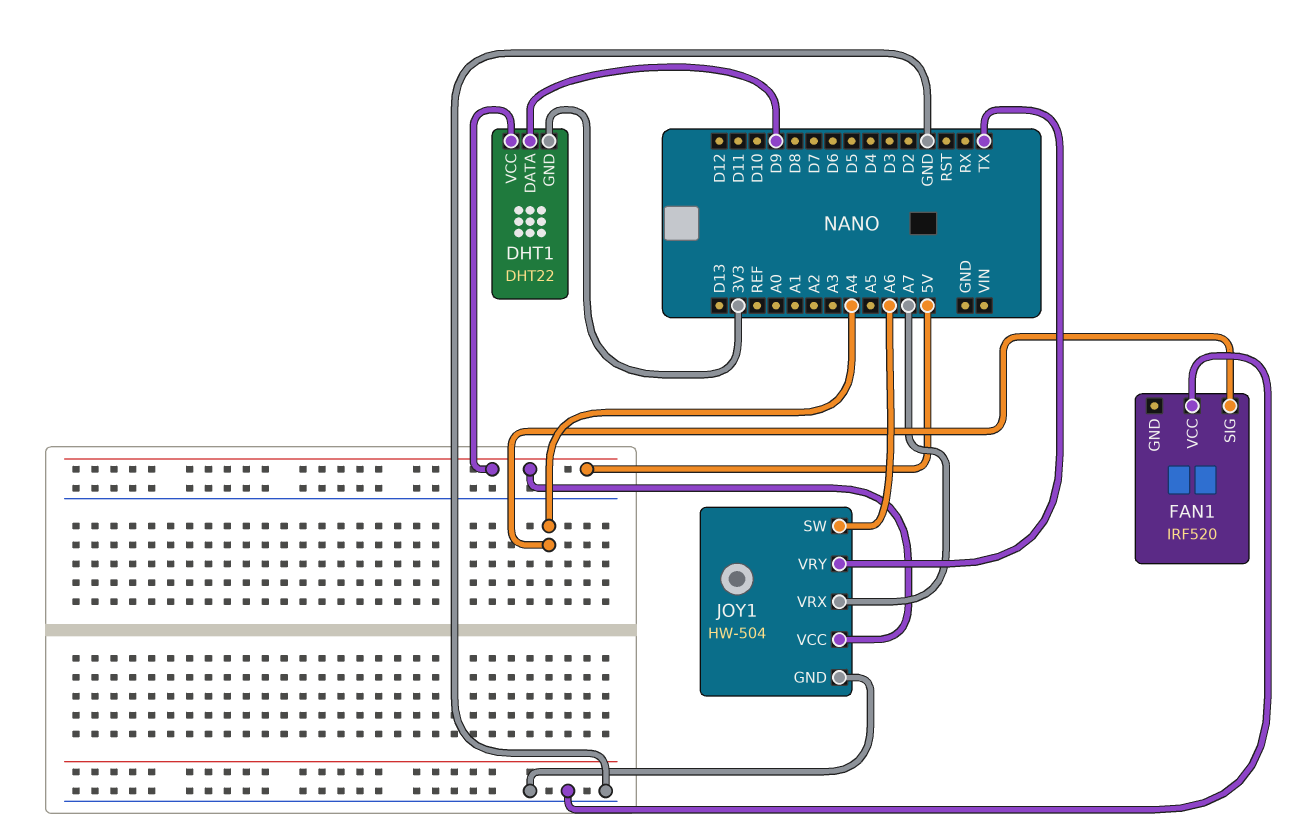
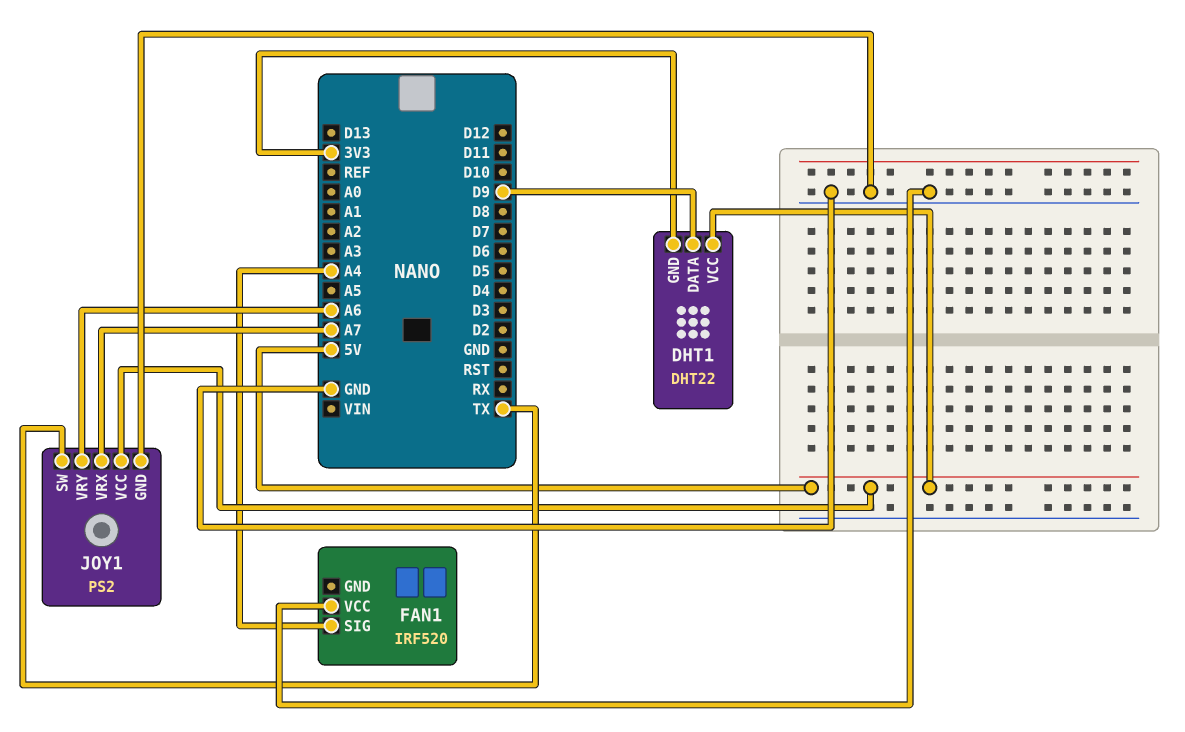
JOY1: HW-504 -> PS2
JOY1 pin SW: A6 -> TX
JOY1 pin VRY: TX -> A6

